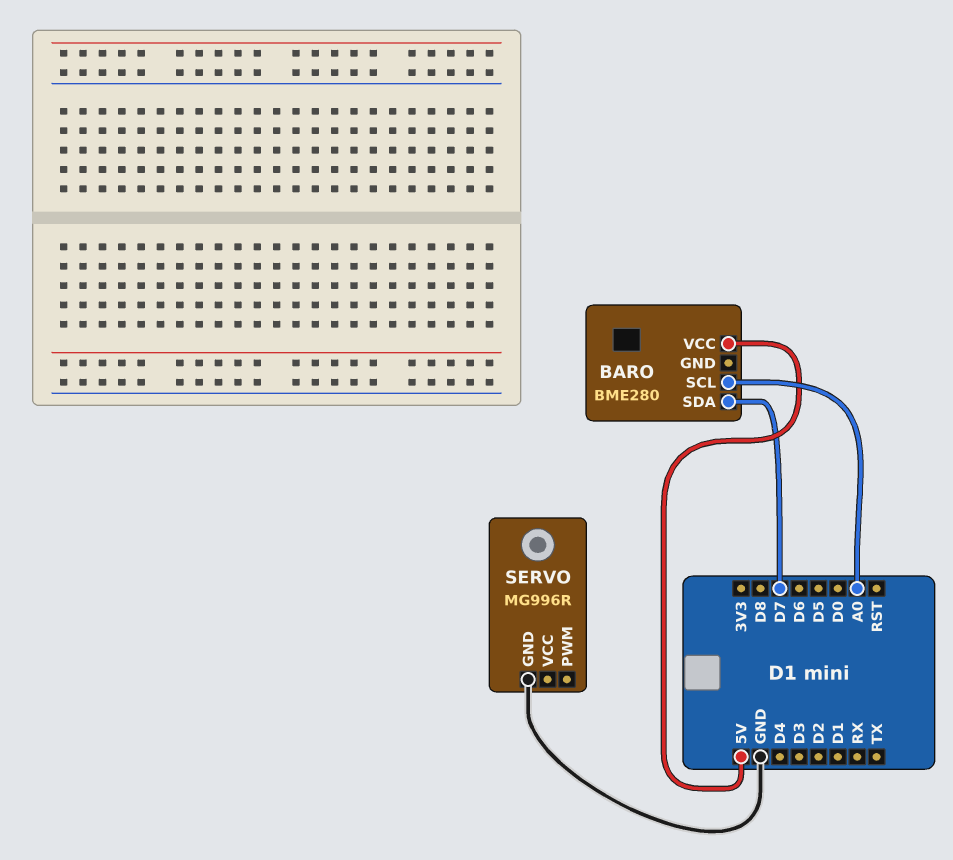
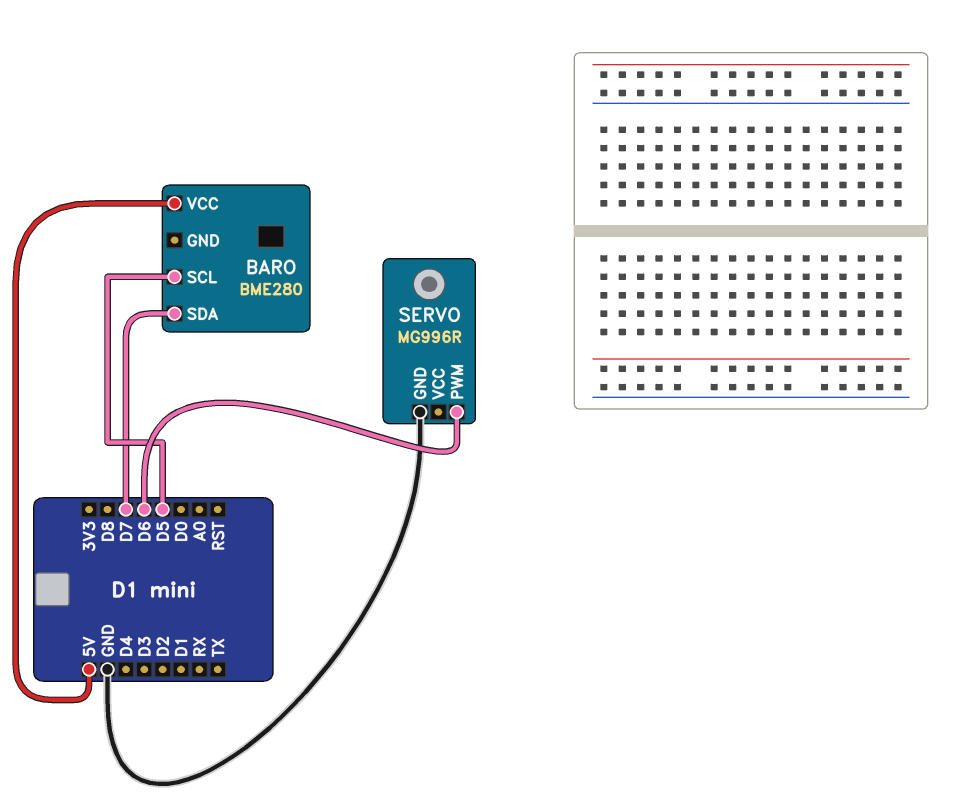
BARO pin SCL: A0 -> D5
SERVO pin PWM: none -> D6

